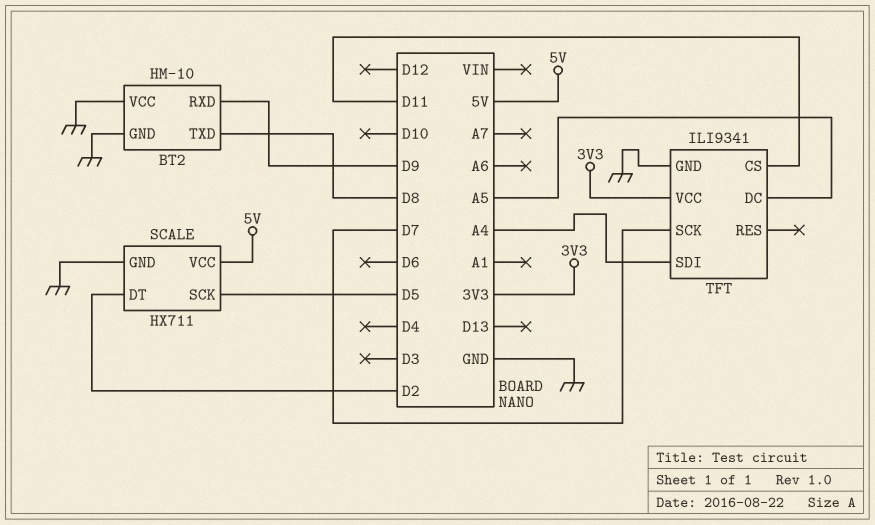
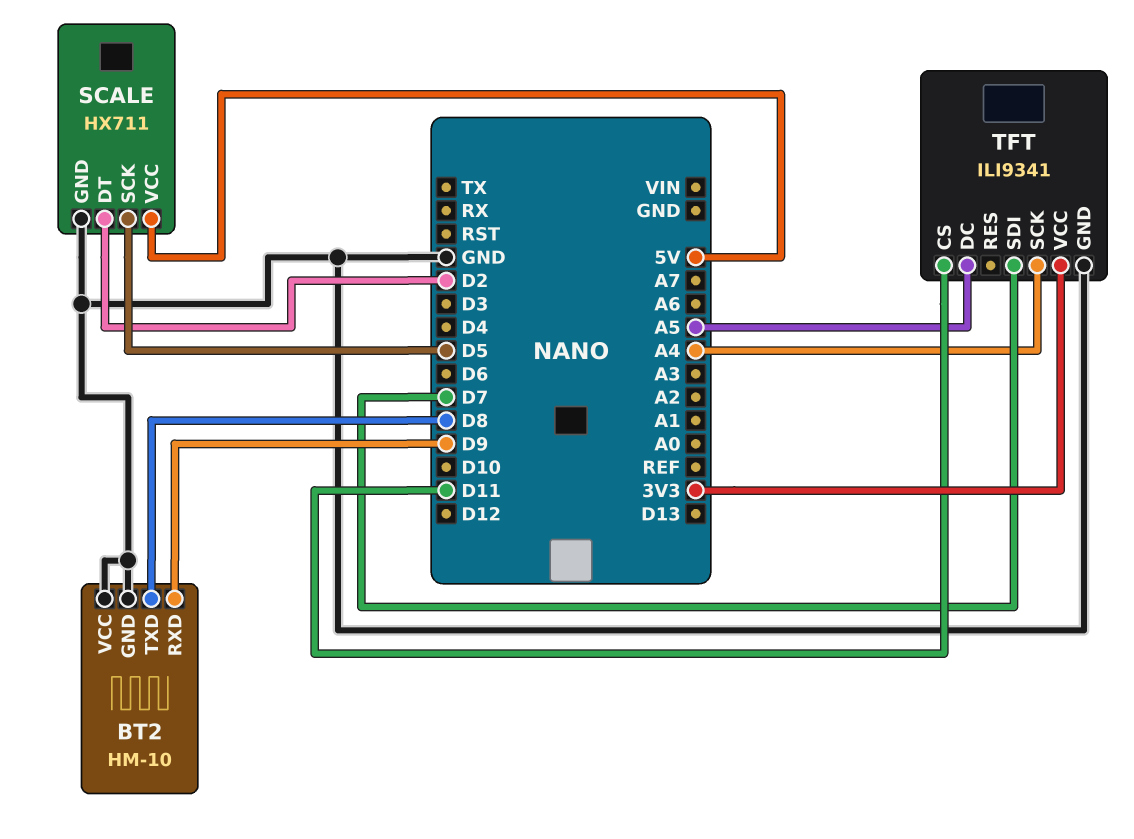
TFT pin SCK: D7 -> A4
TFT pin SDI: A4 -> D7

